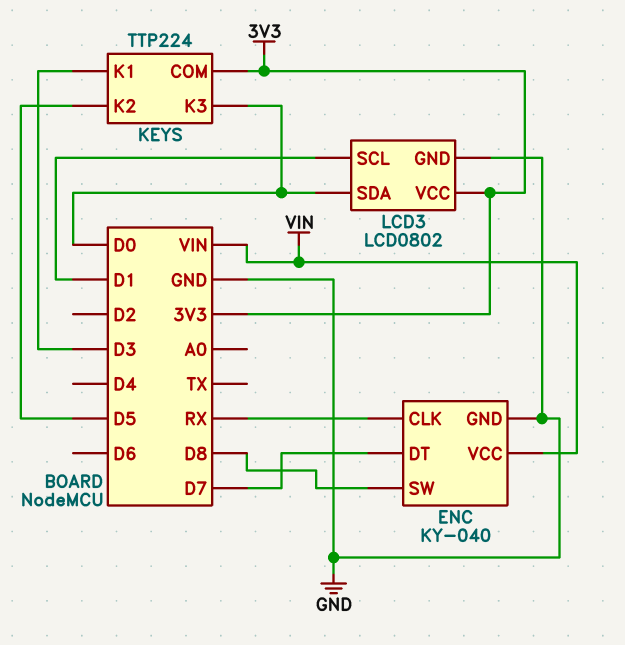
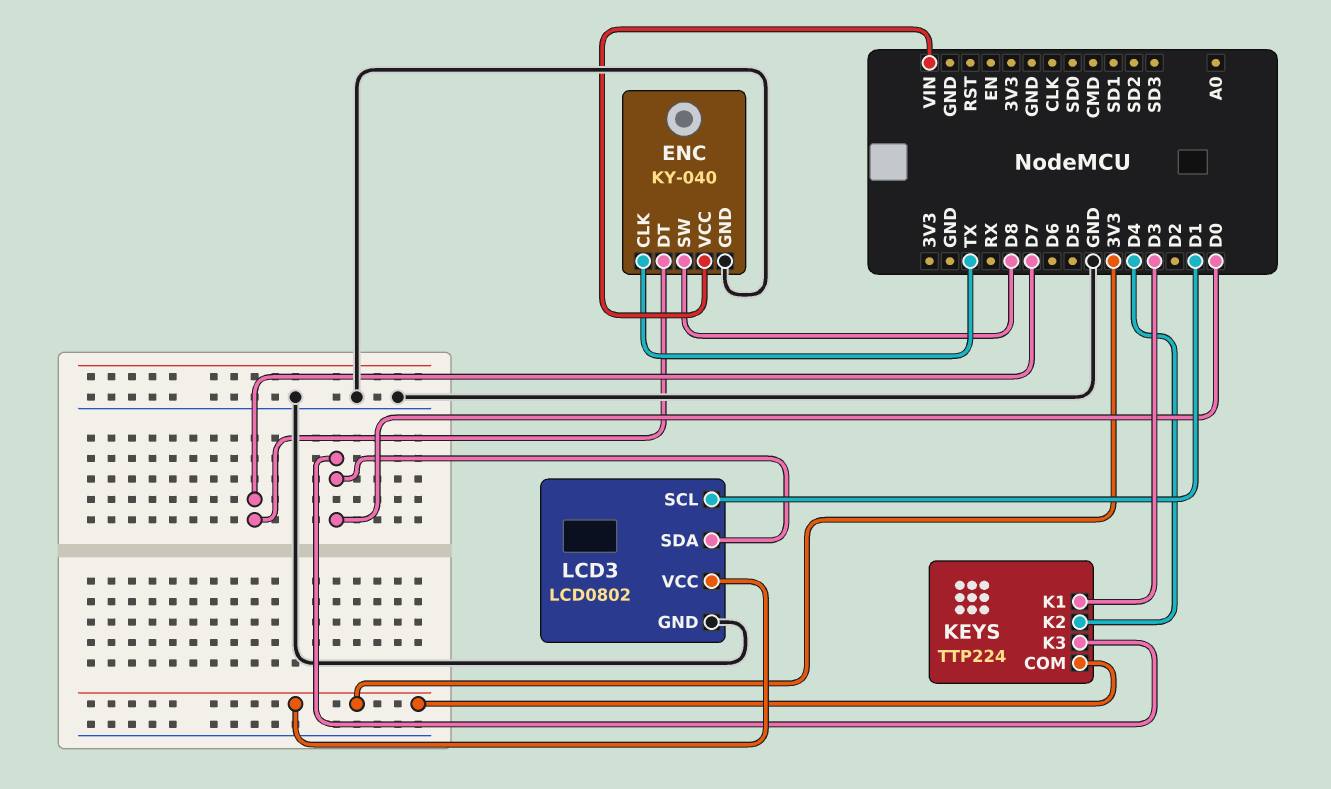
ENC pin CLK: RX -> TX
KEYS pin K2: D5 -> D4

